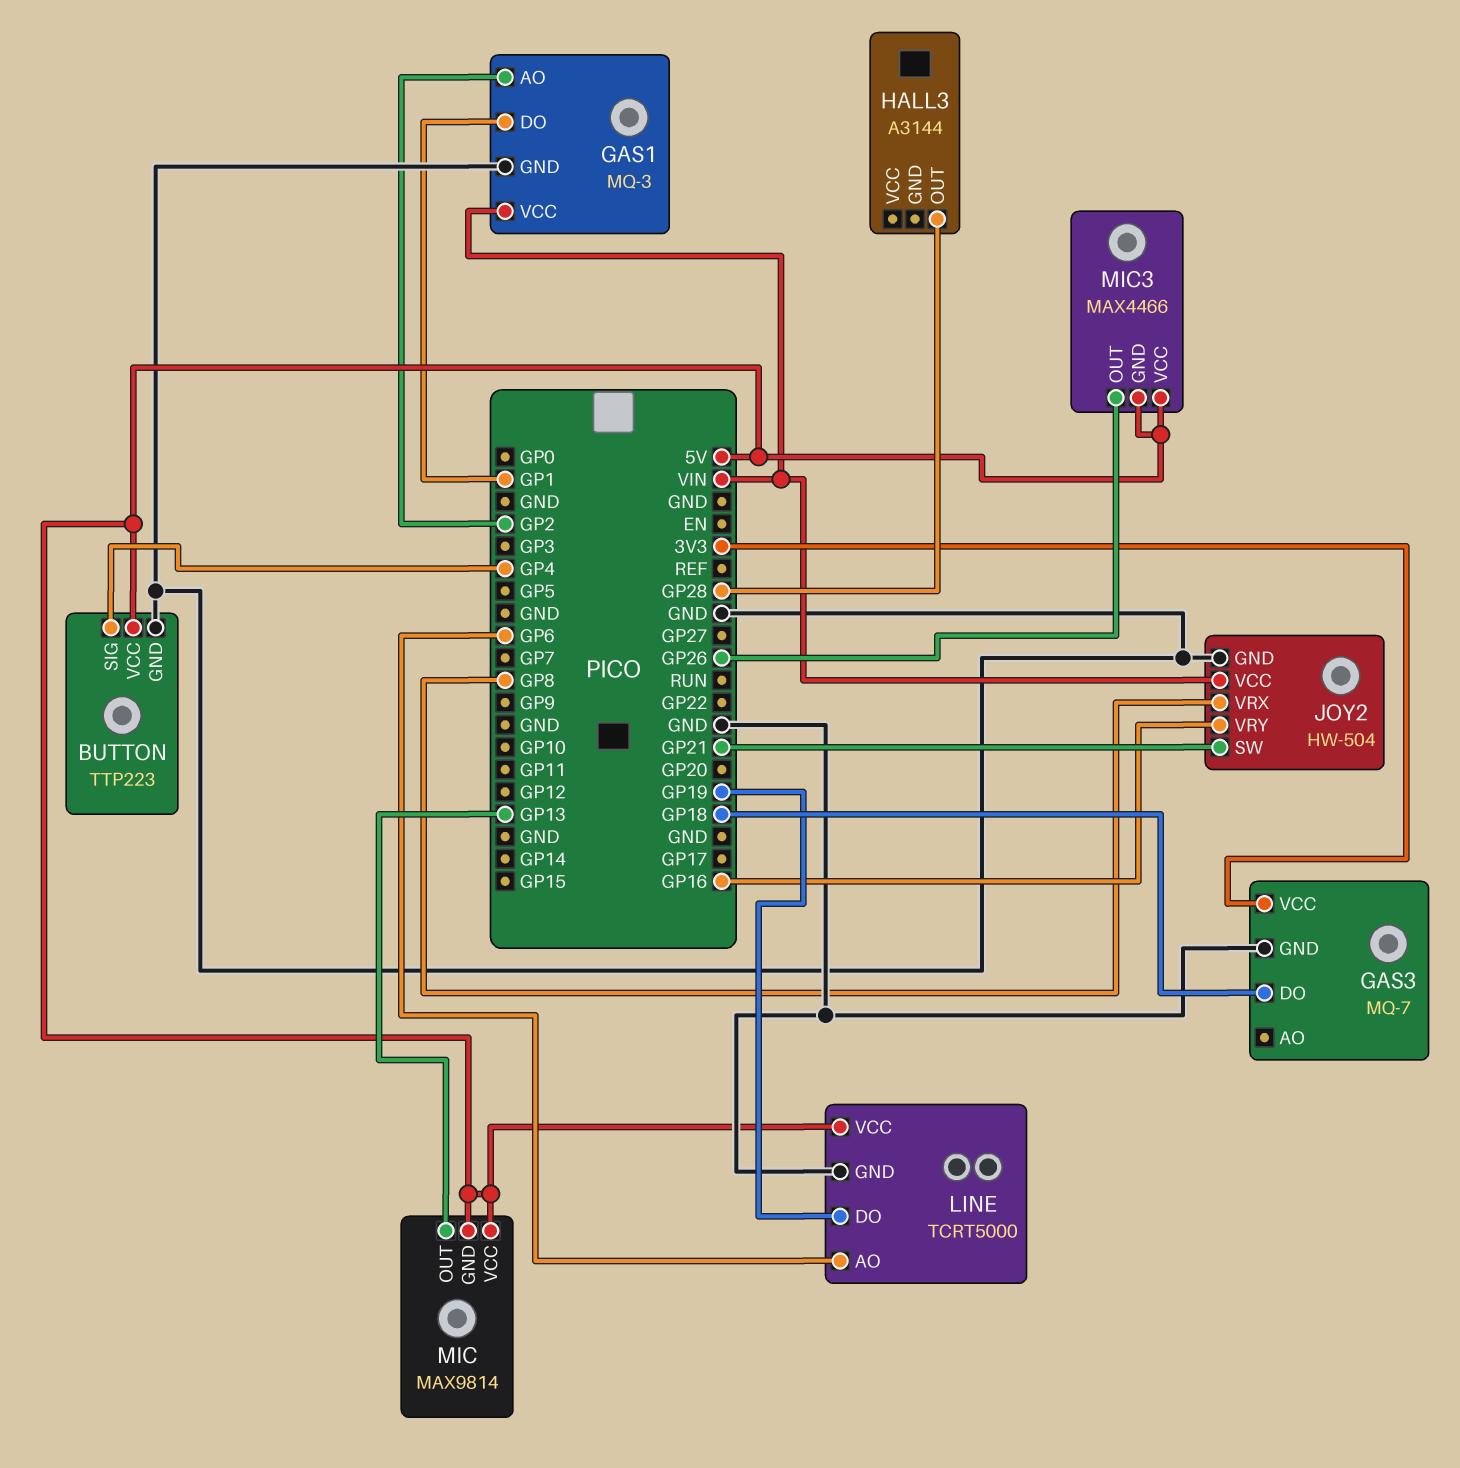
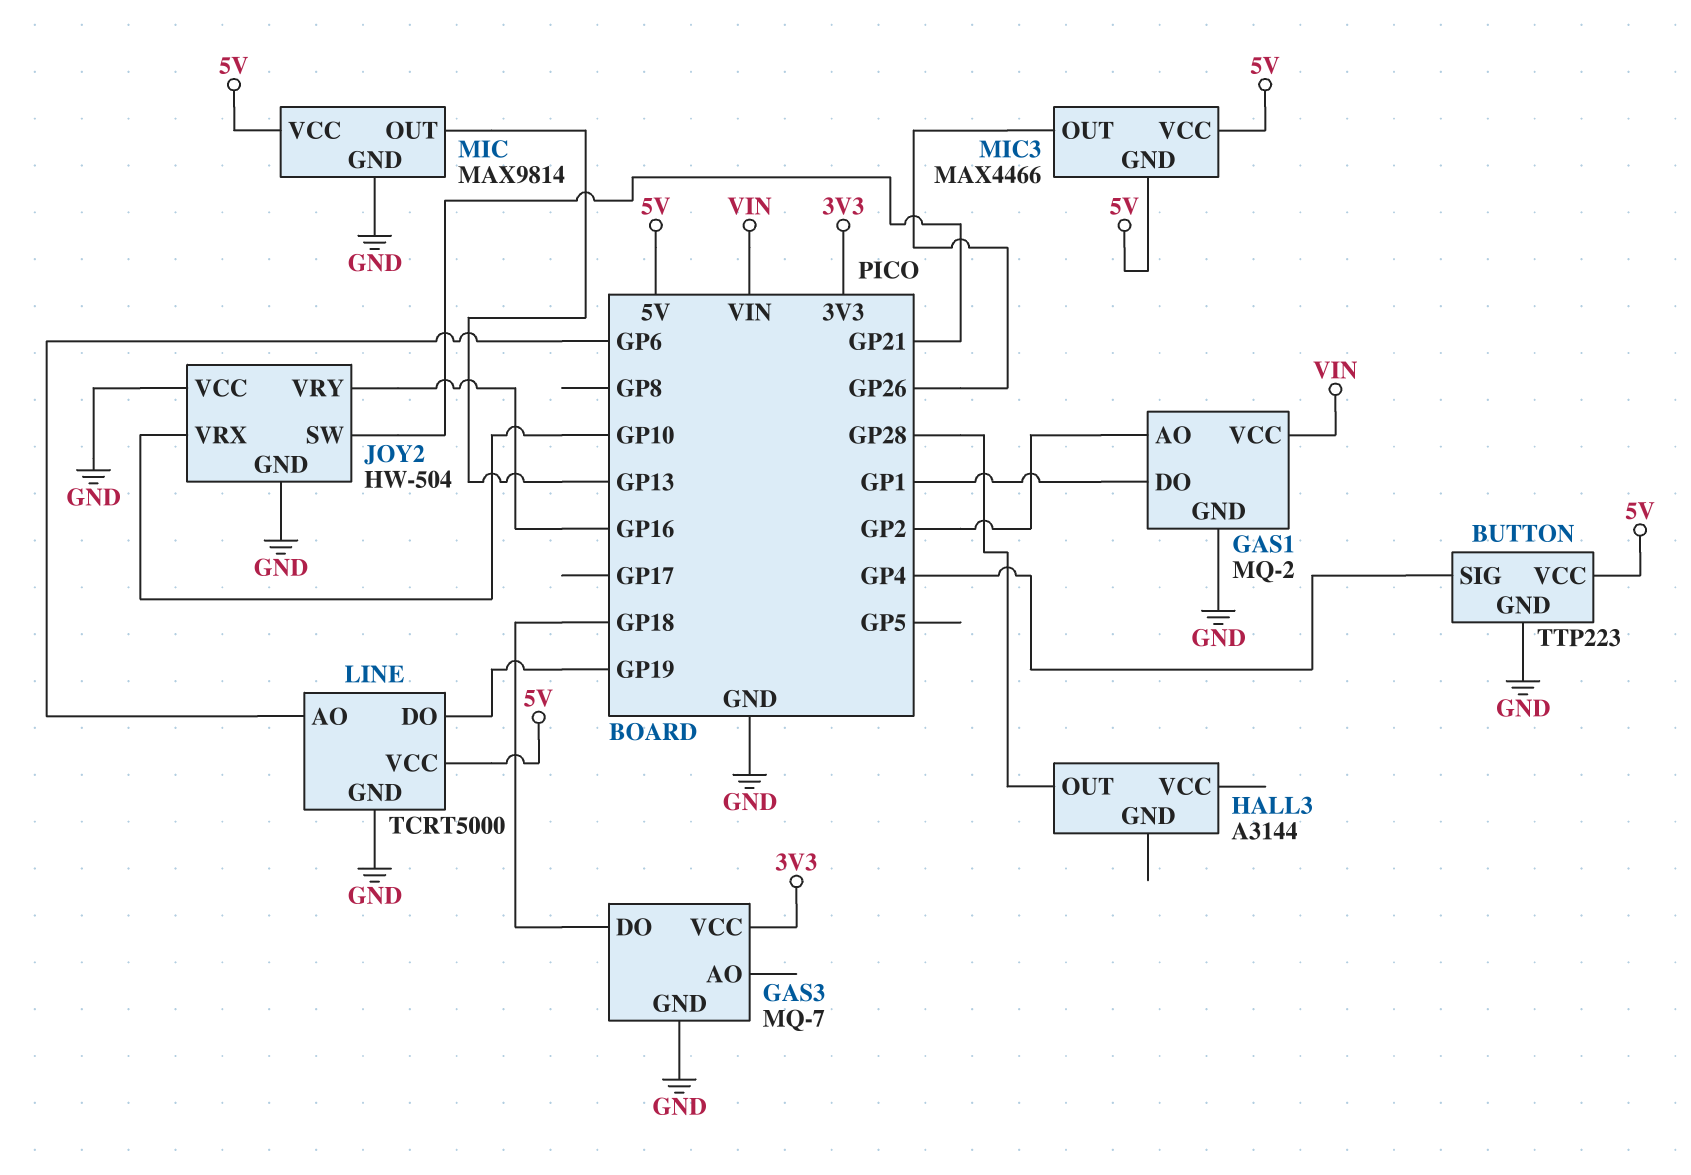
GAS1: MQ-3 -> MQ-2
JOY2 pin VCC: VIN -> GND
JOY2 pin VRX: GP8 -> GP10
MIC pin GND: 5V -> GND

